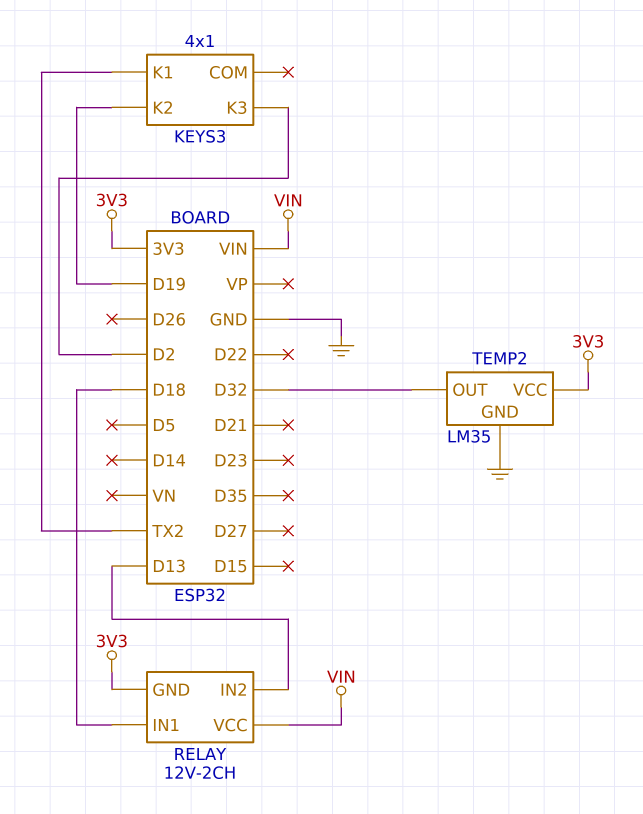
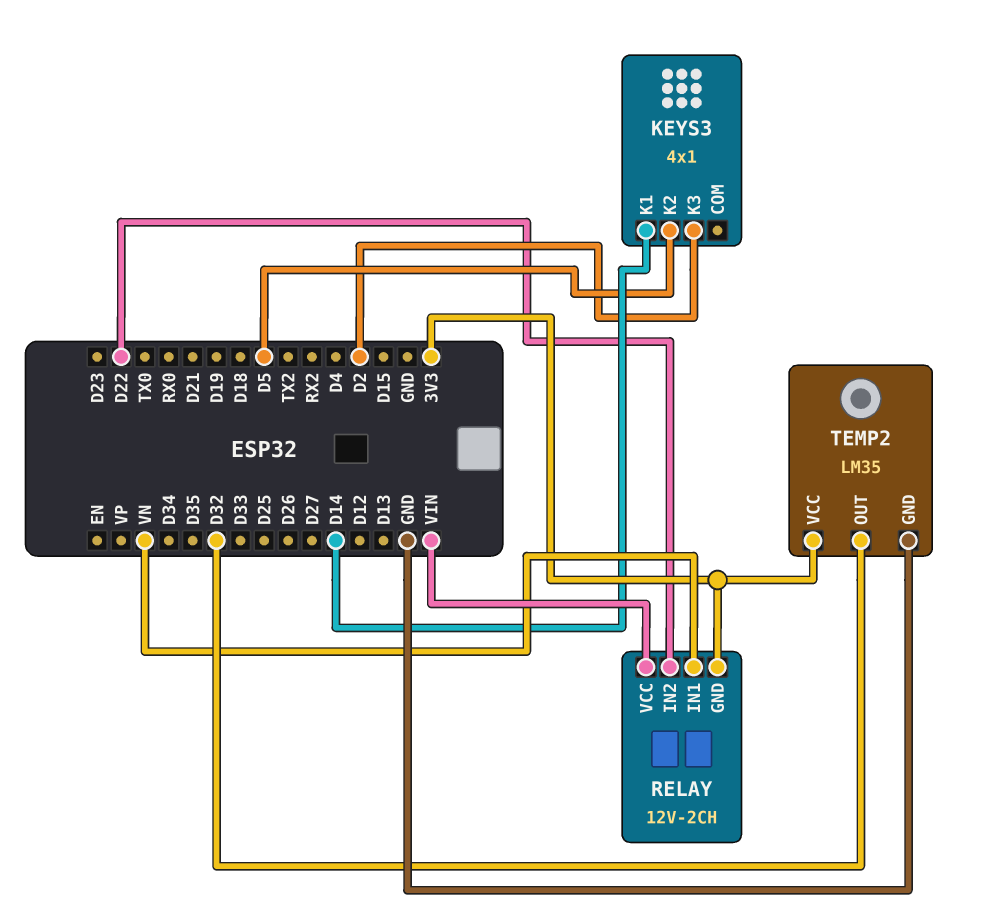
KEYS3 pin K1: TX2 -> D14
KEYS3 pin K2: D19 -> D5
RELAY pin IN1: D18 -> VN
RELAY pin IN2: D13 -> D22

